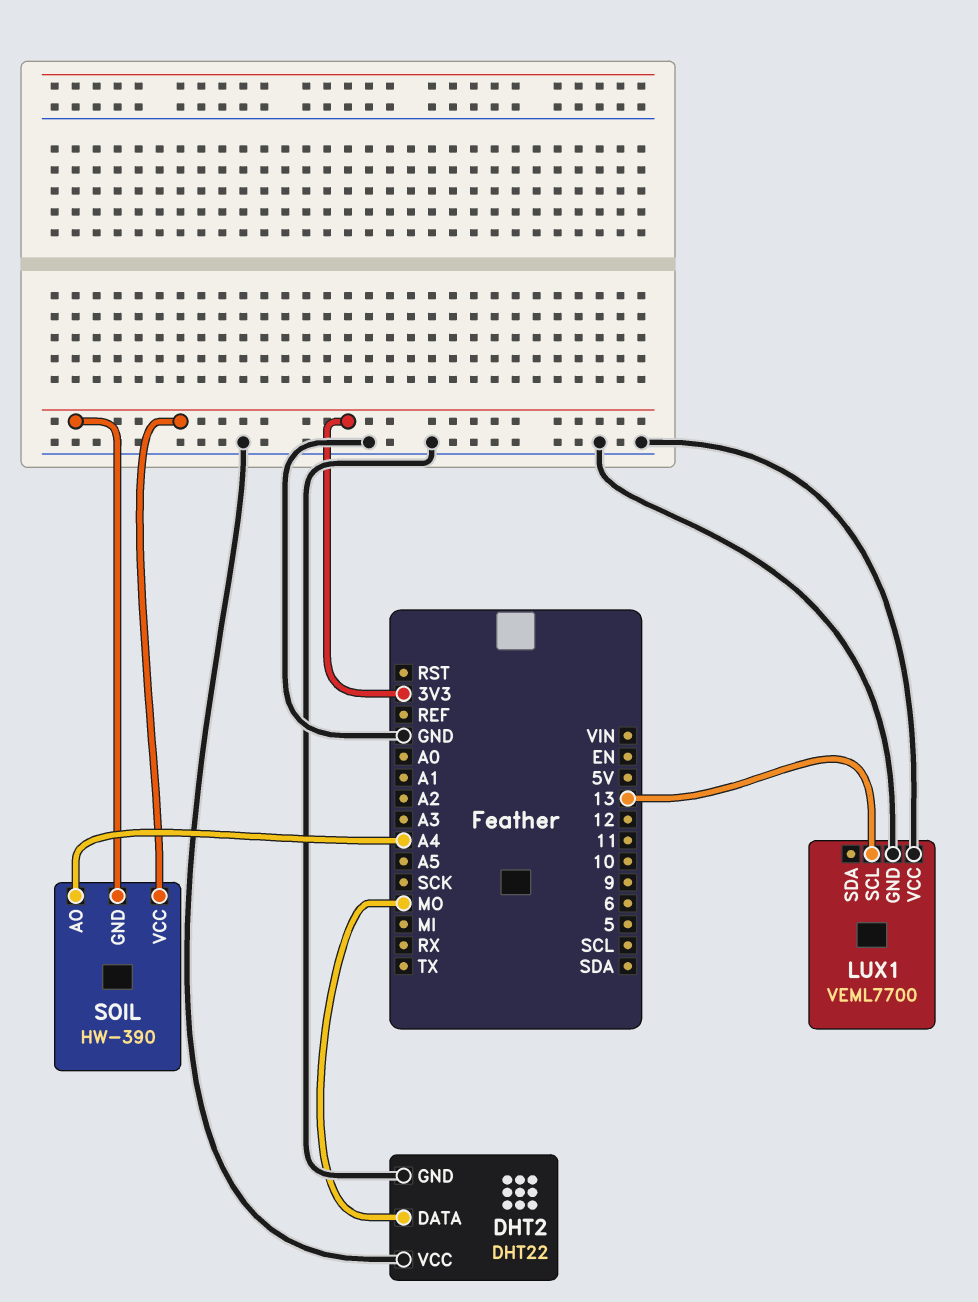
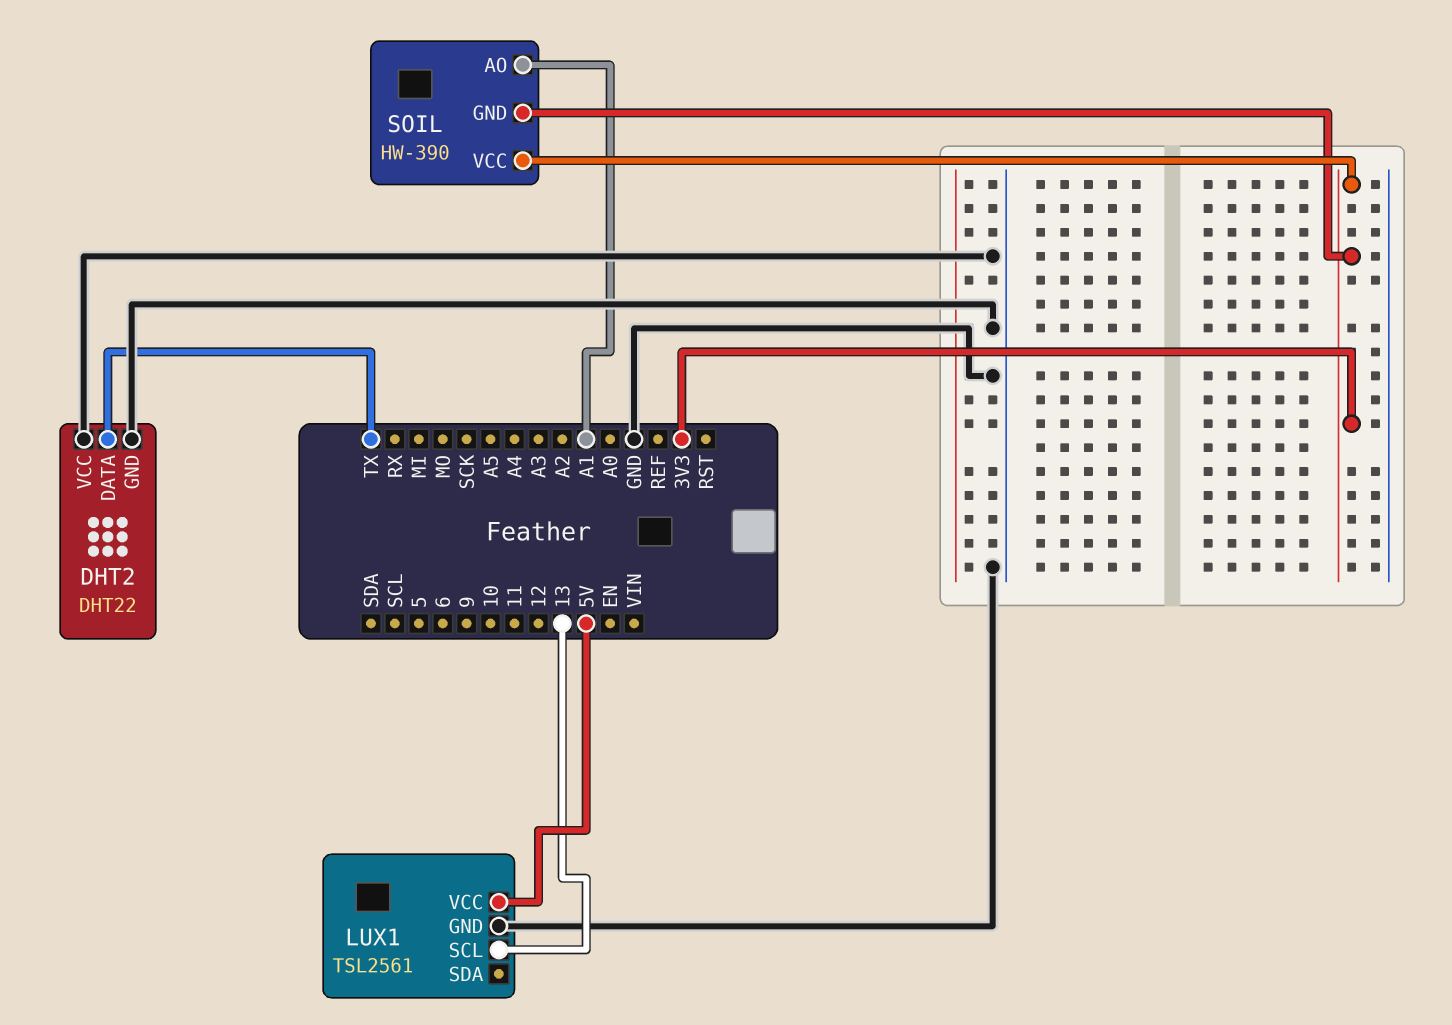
DHT2 pin DATA: MO -> TX
LUX1: VEML7700 -> TSL2561
LUX1 pin VCC: GND -> 5V
SOIL pin AO: A4 -> A1

